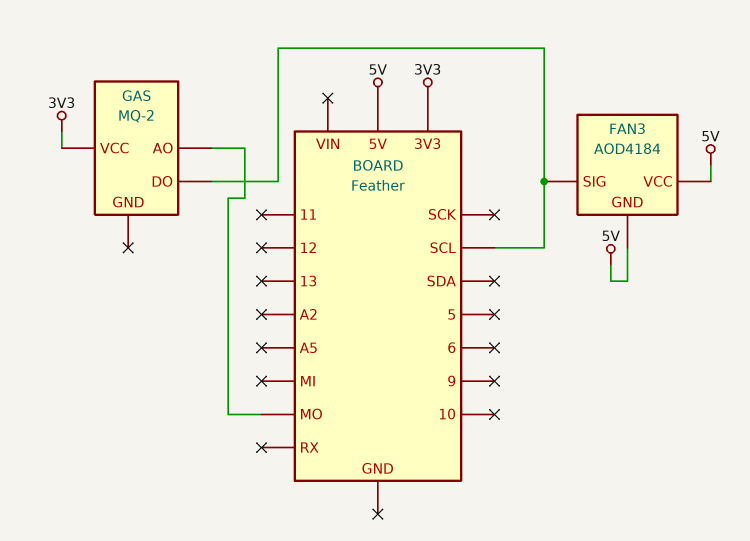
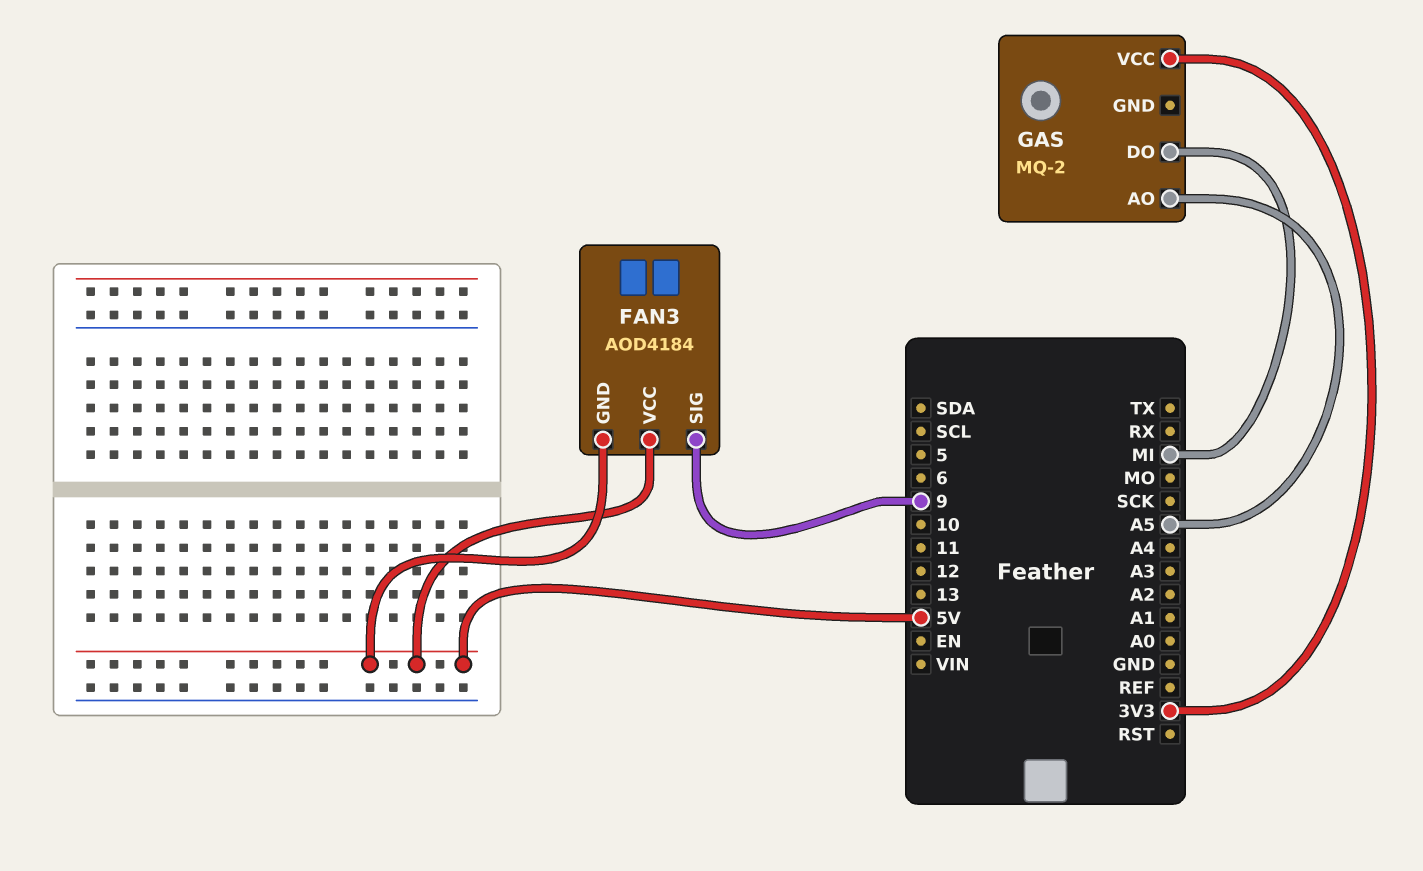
FAN3 pin SIG: SCL -> 9
GAS pin AO: MO -> A5
GAS pin DO: SCL -> MI

